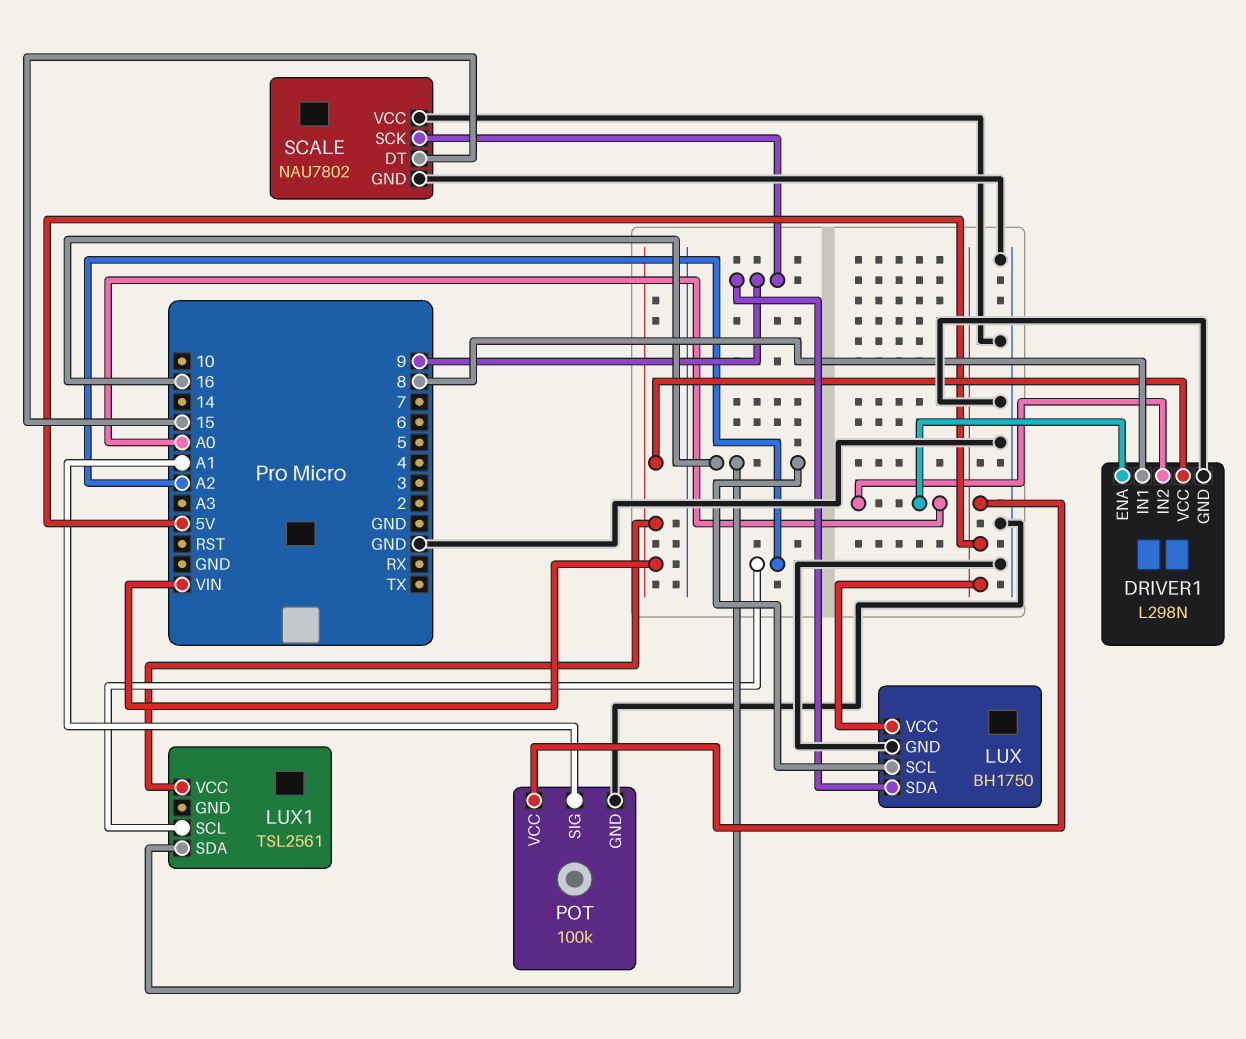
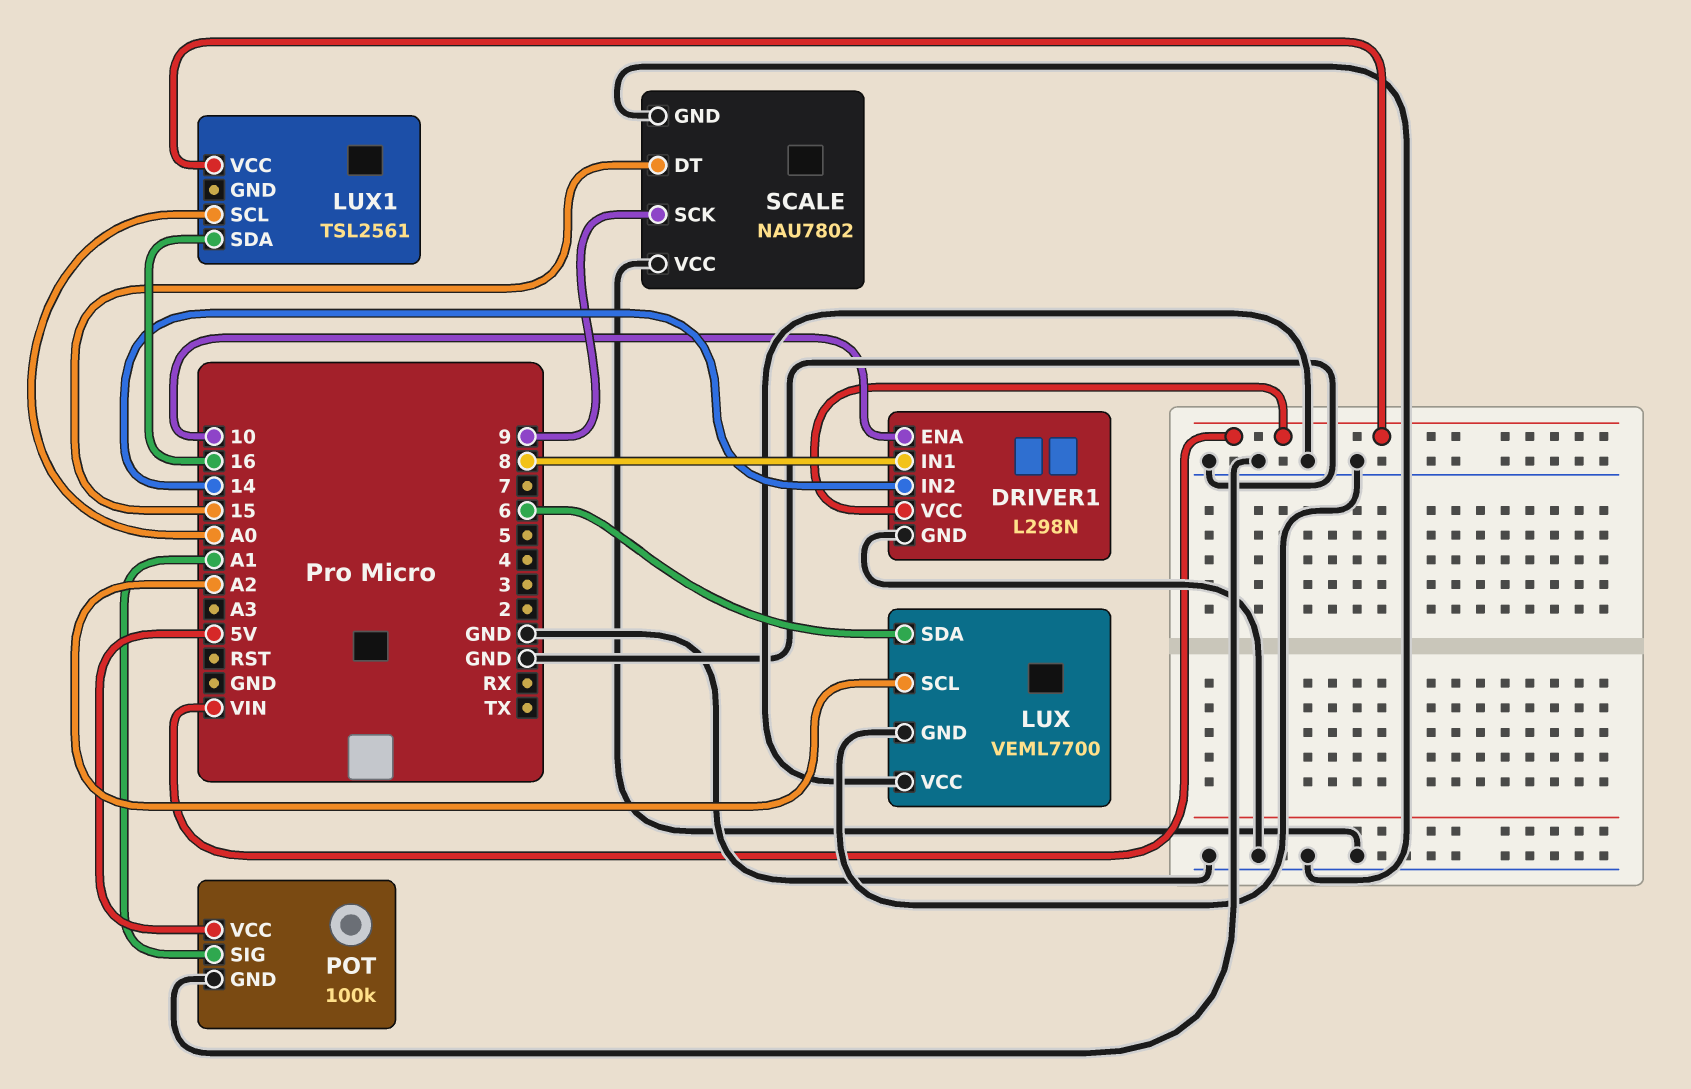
DRIVER1 pin ENA: A0 -> 10
DRIVER1 pin IN2: A0 -> 14
LUX: BH1750 -> VEML7700
LUX pin SCL: 16 -> A2
LUX pin SDA: 9 -> 6
LUX pin VCC: 5V -> GND
LUX1 pin SCL: A2 -> A0

